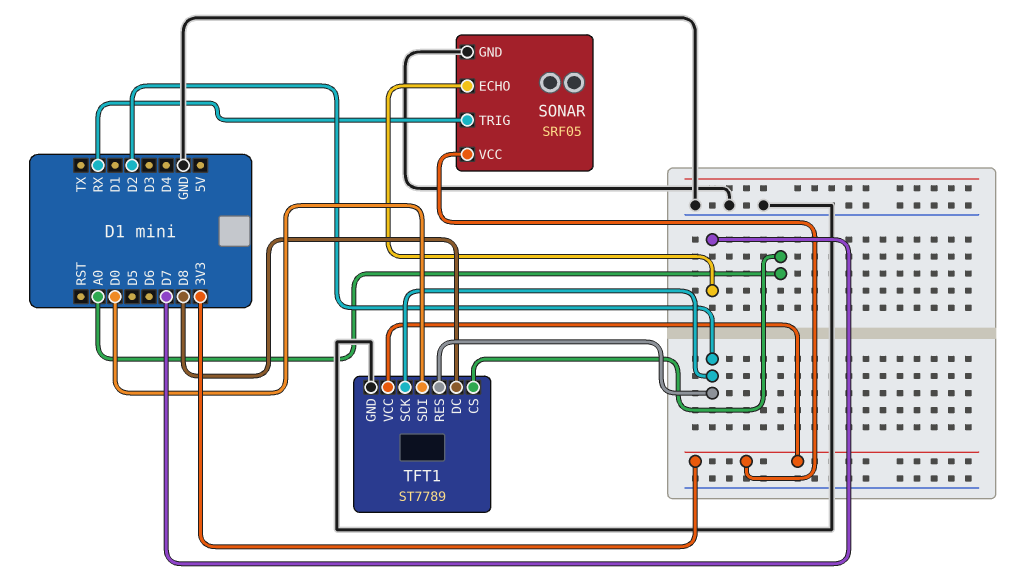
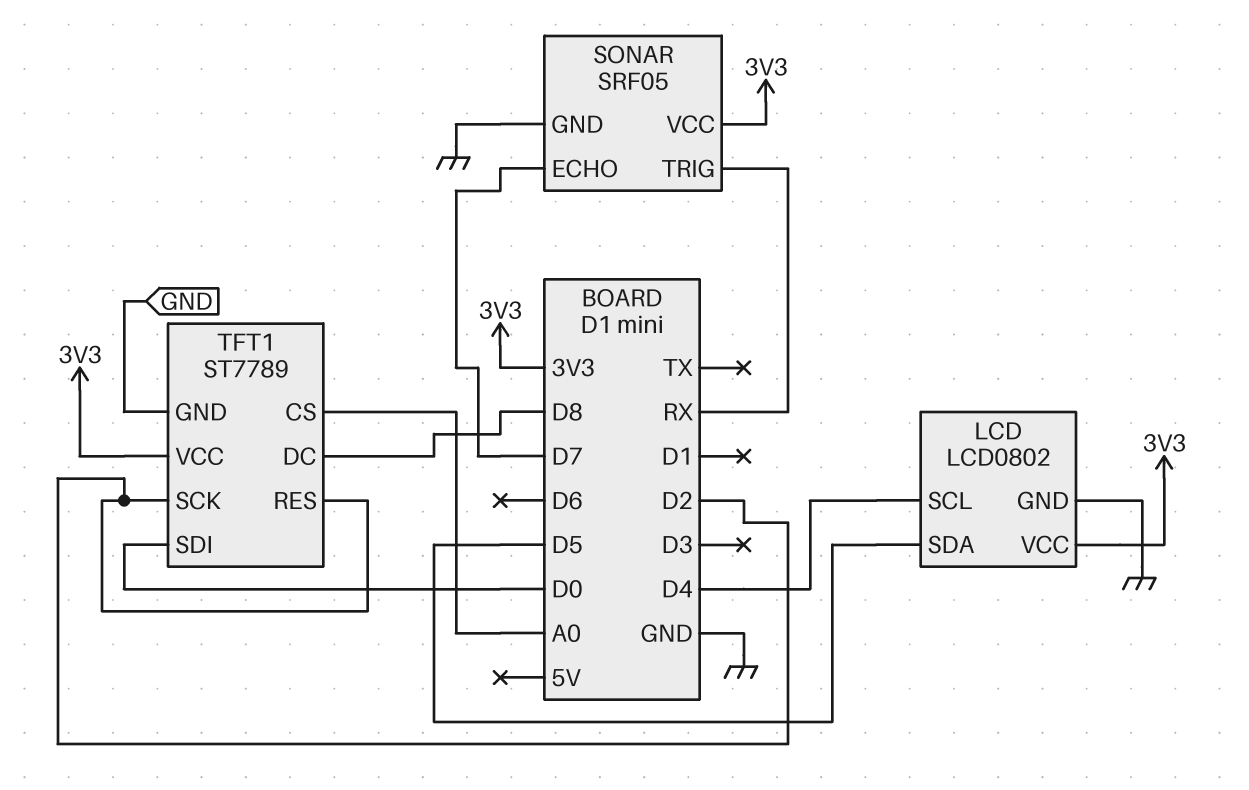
LCD: none -> LCD0802
LCD pin GND: none -> GND
LCD pin SCL: none -> D4
LCD pin SDA: none -> D5
LCD pin VCC: none -> 3V3

